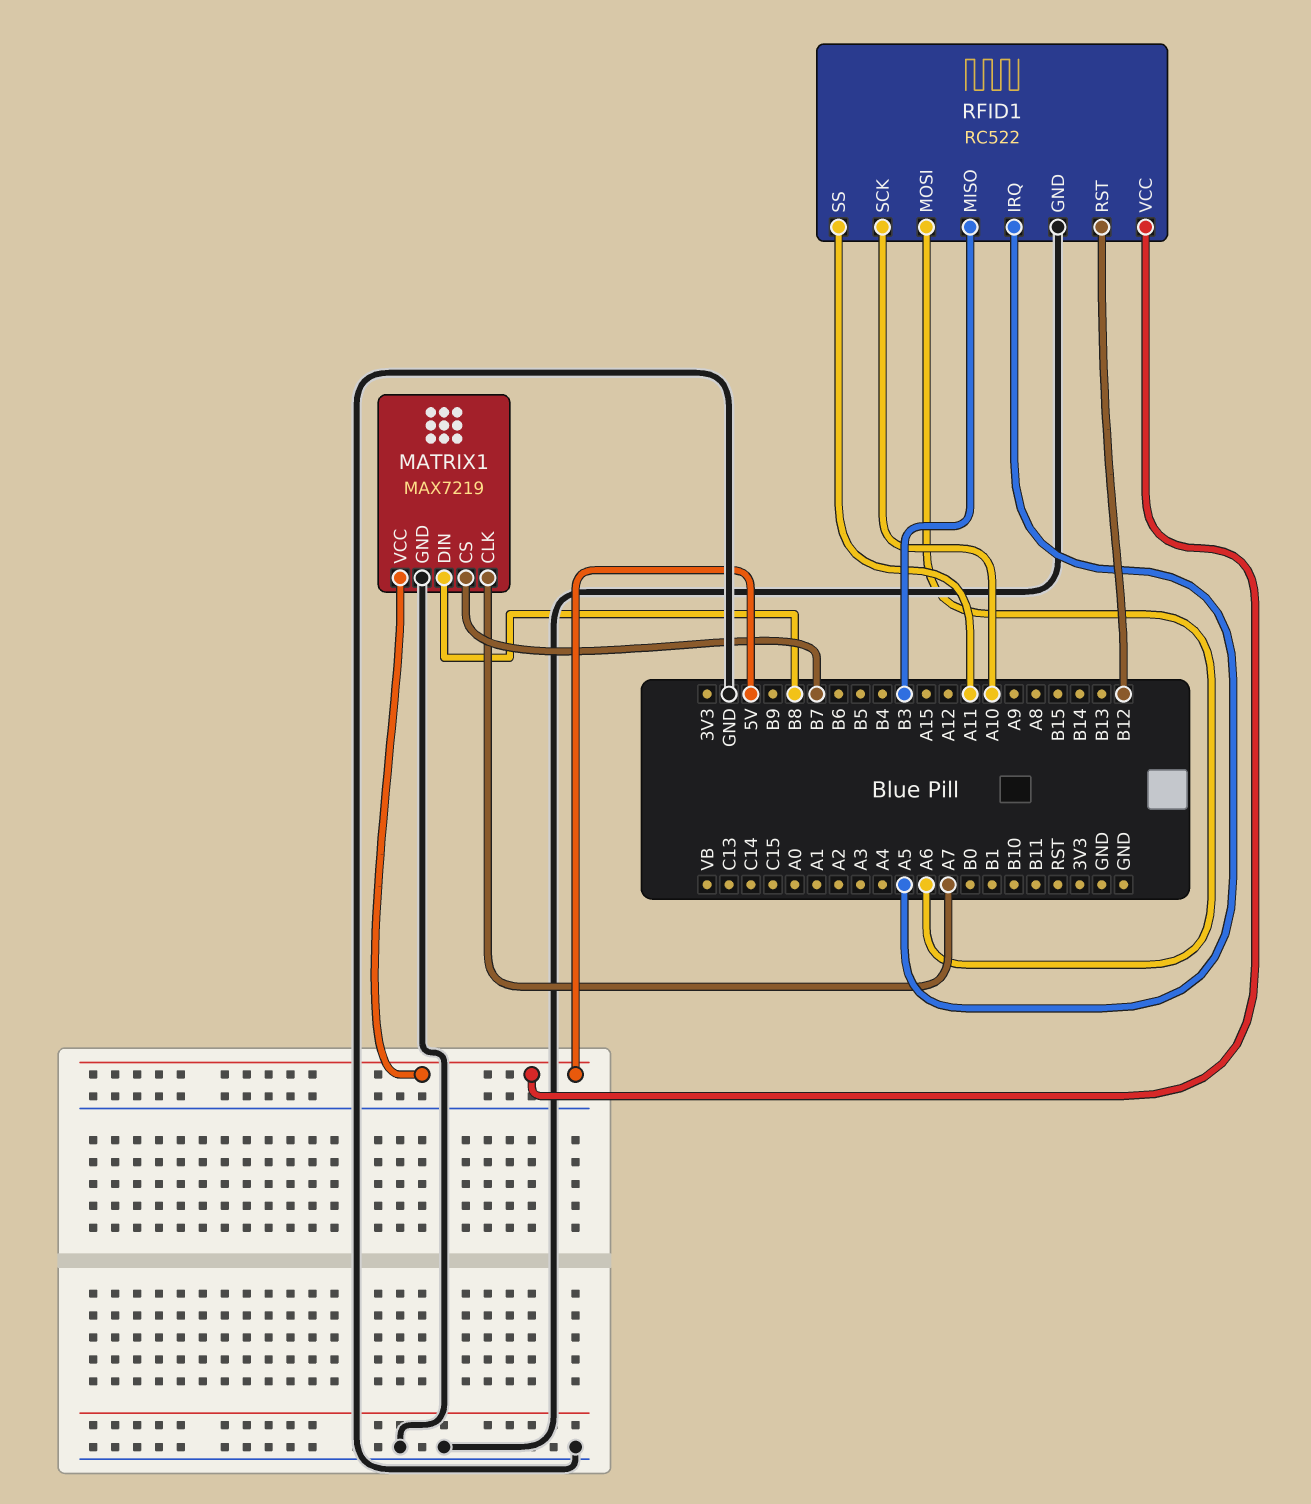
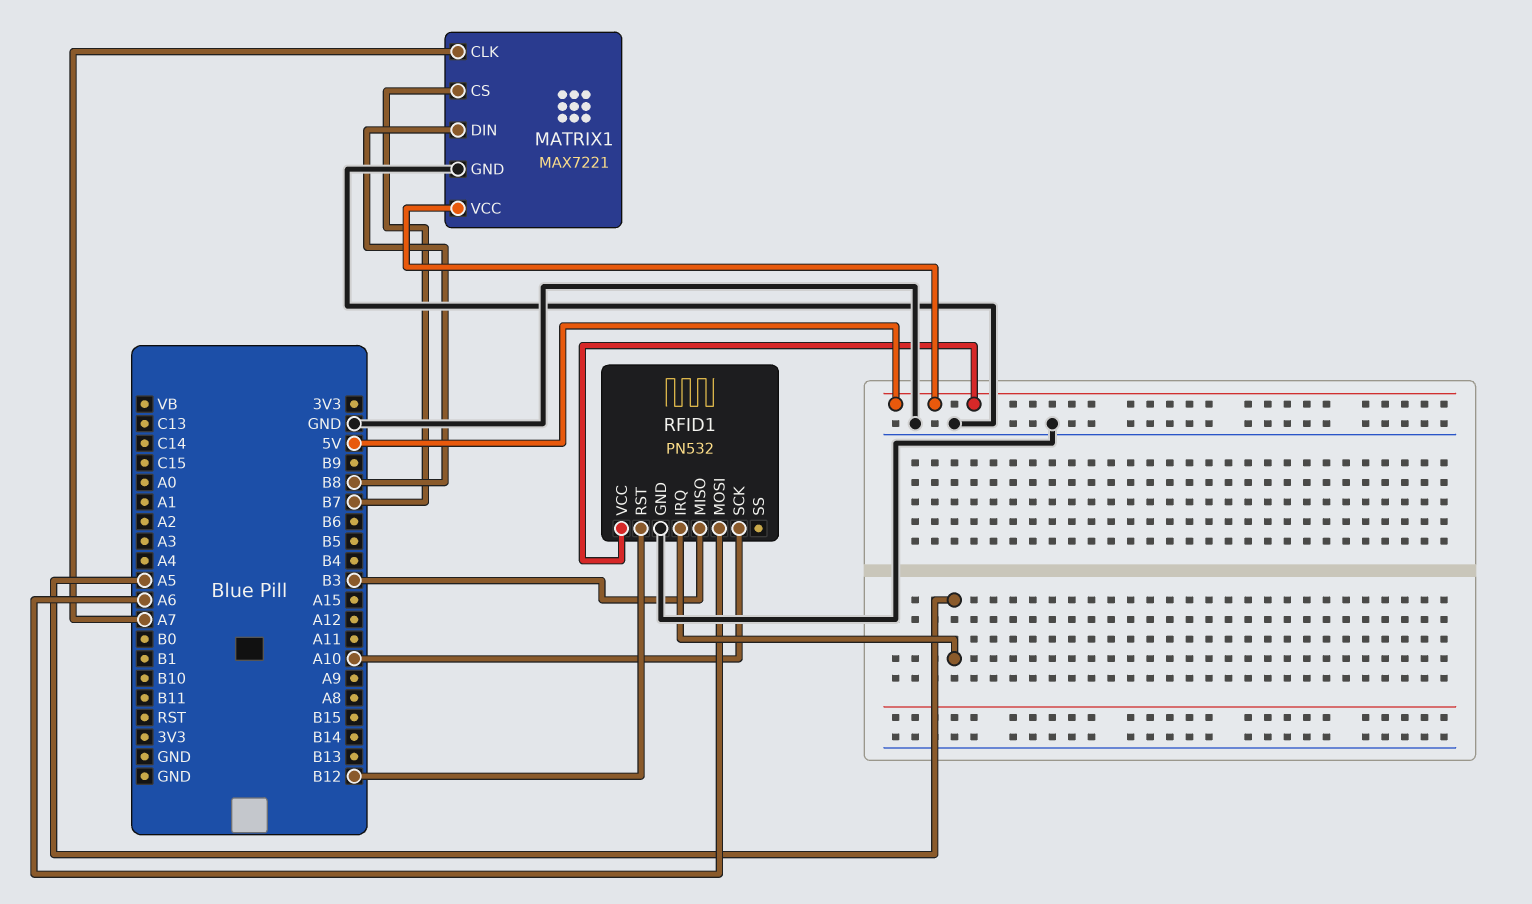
MATRIX1: MAX7219 -> MAX7221
RFID1: RC522 -> PN532
RFID1 pin SS: A11 -> none

